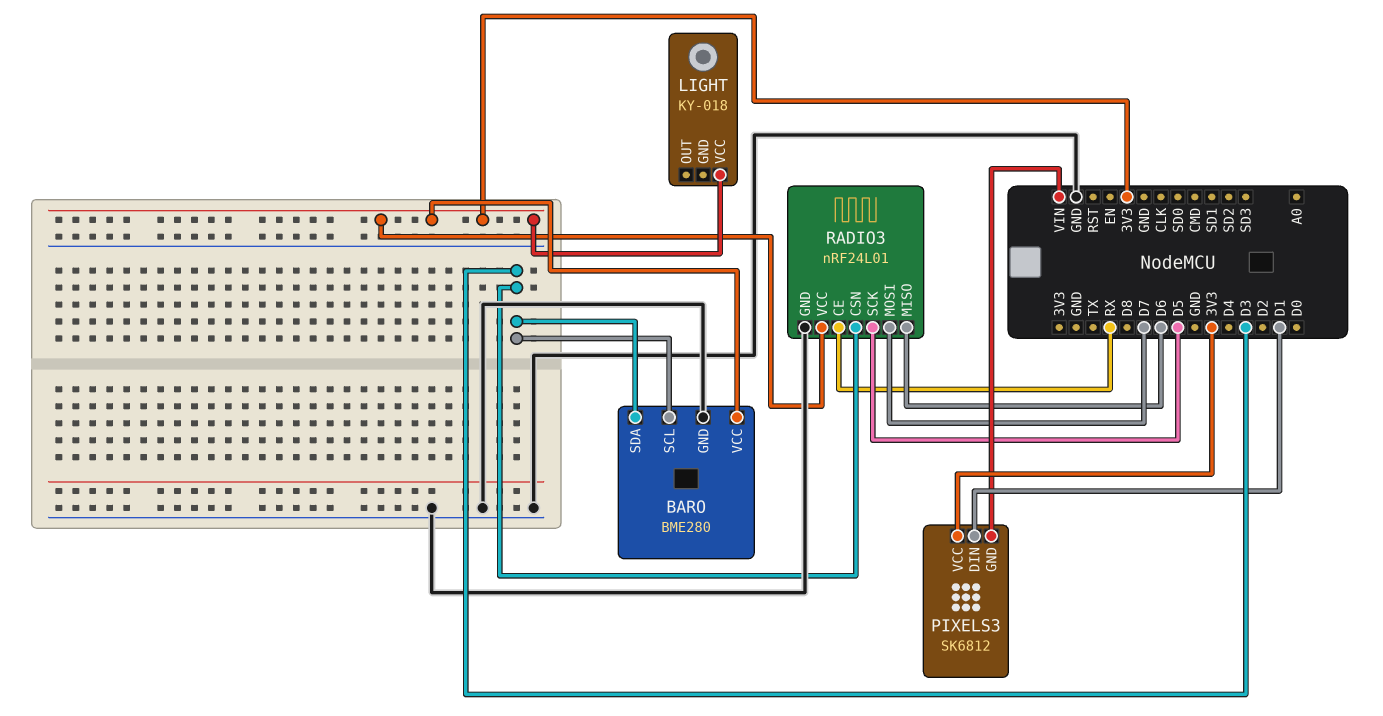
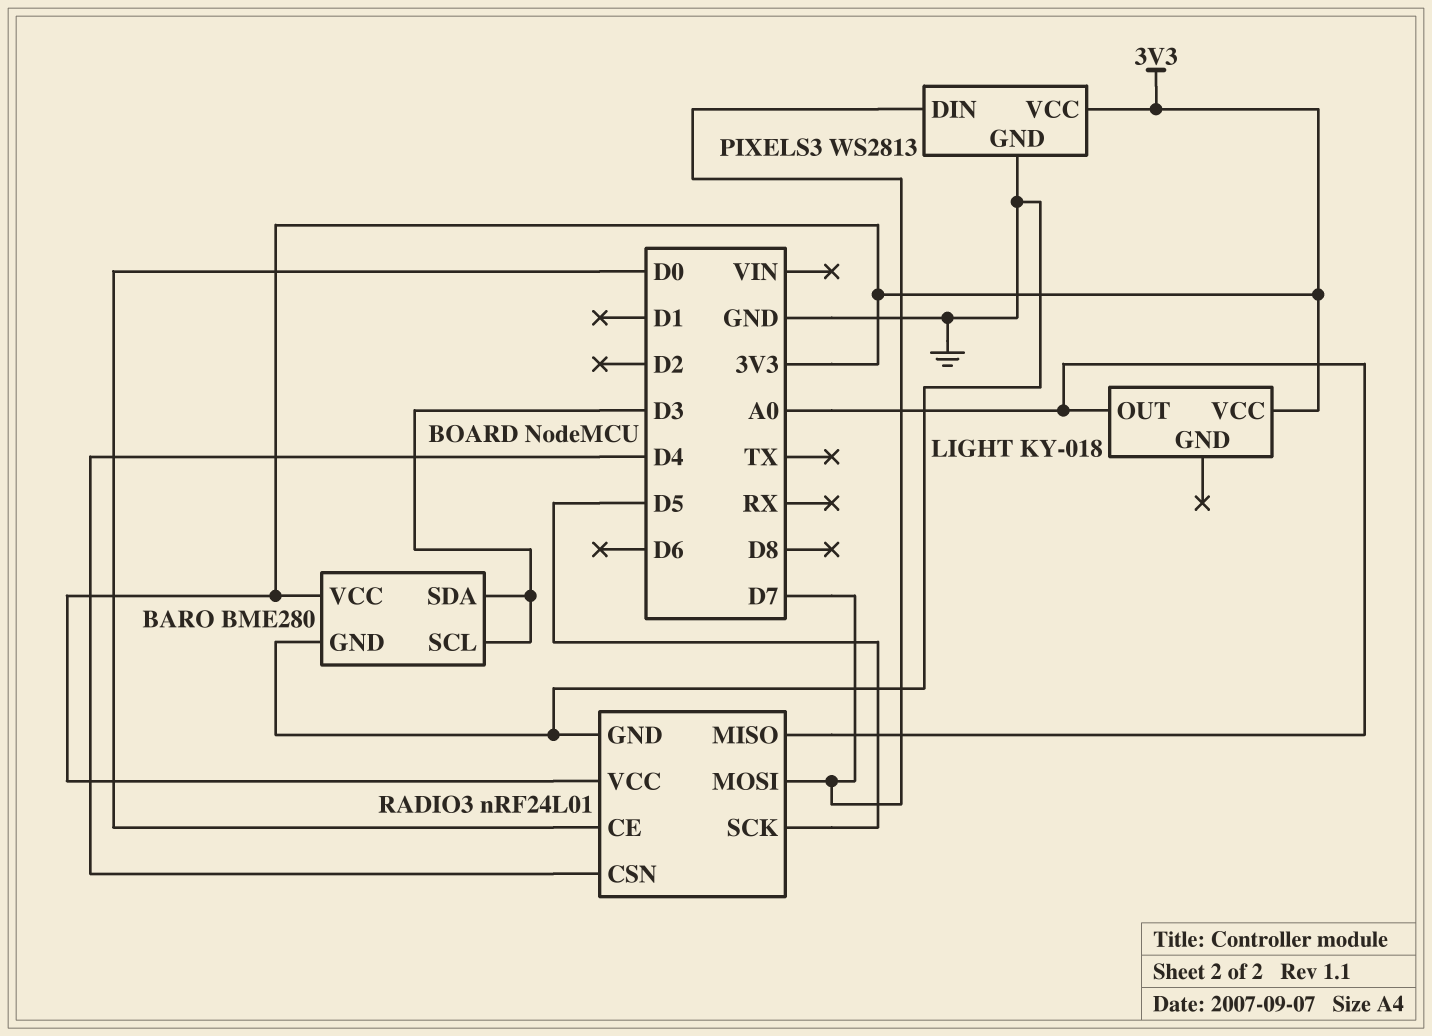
LIGHT pin OUT: none -> A0
PIXELS3: SK6812 -> WS2813
PIXELS3 pin DIN: D1 -> D7
PIXELS3 pin GND: VIN -> GND
RADIO3 pin CE: RX -> D0
RADIO3 pin CSN: D3 -> D4
RADIO3 pin MISO: D6 -> A0

